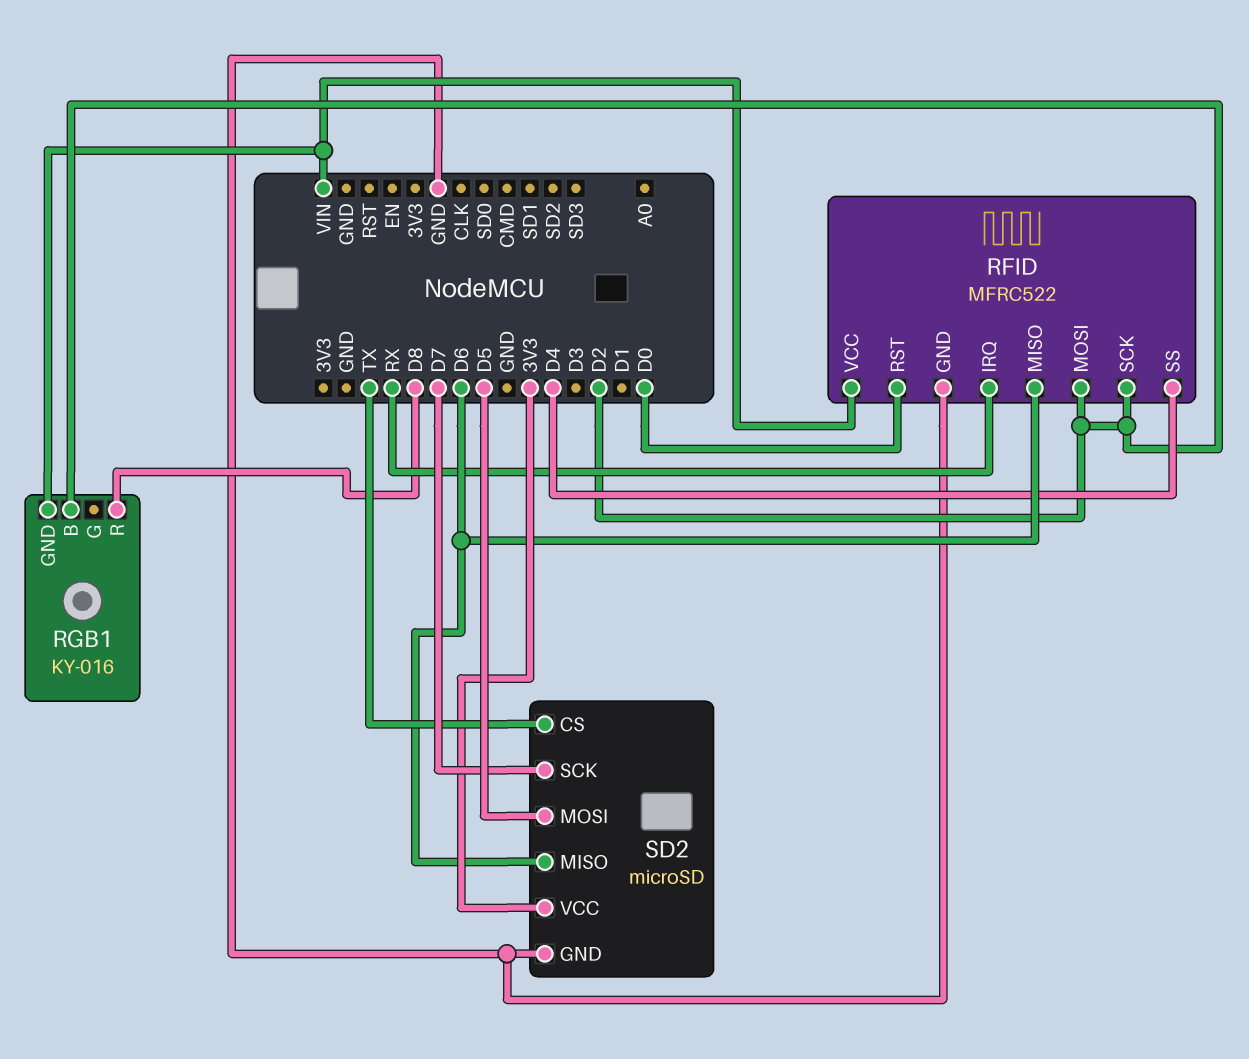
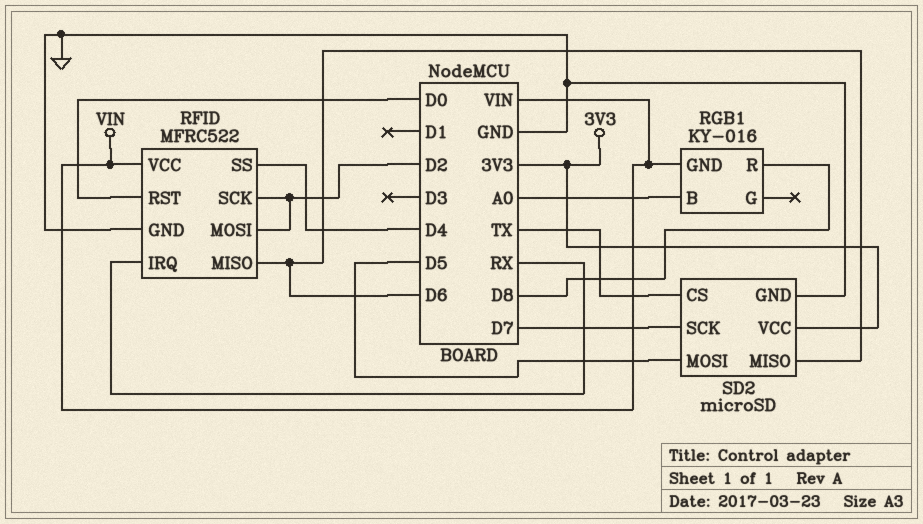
RGB1 pin B: D2 -> A0

